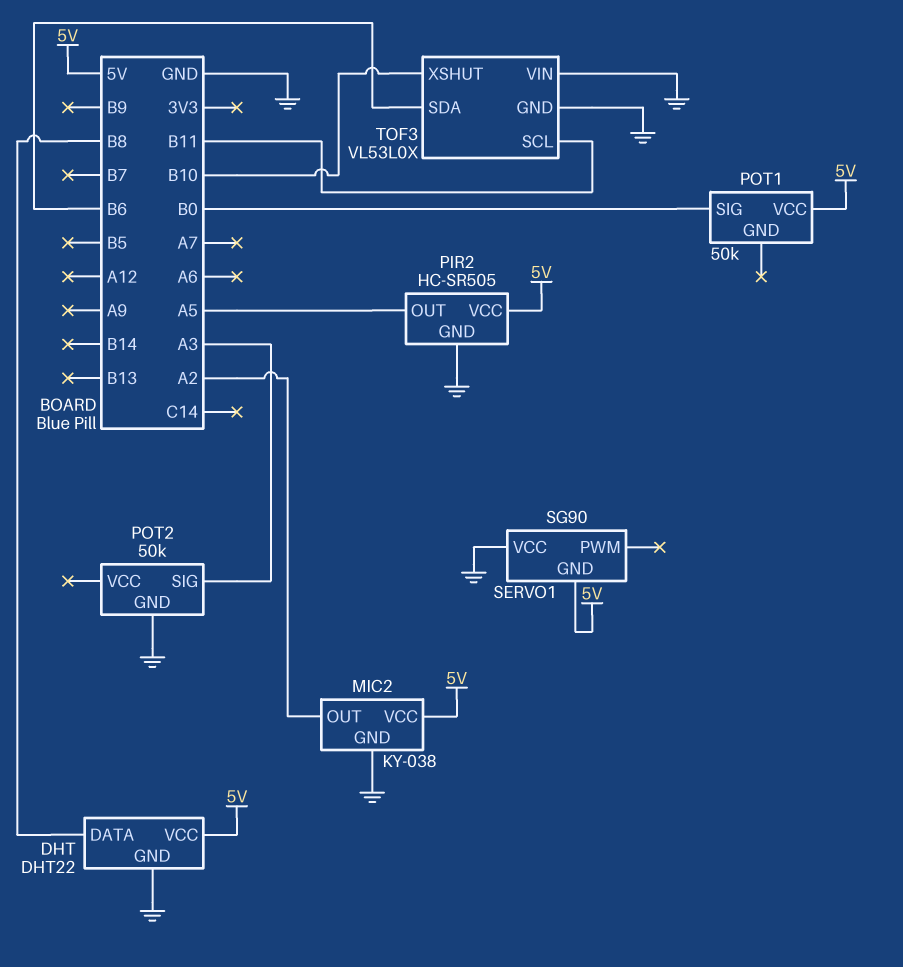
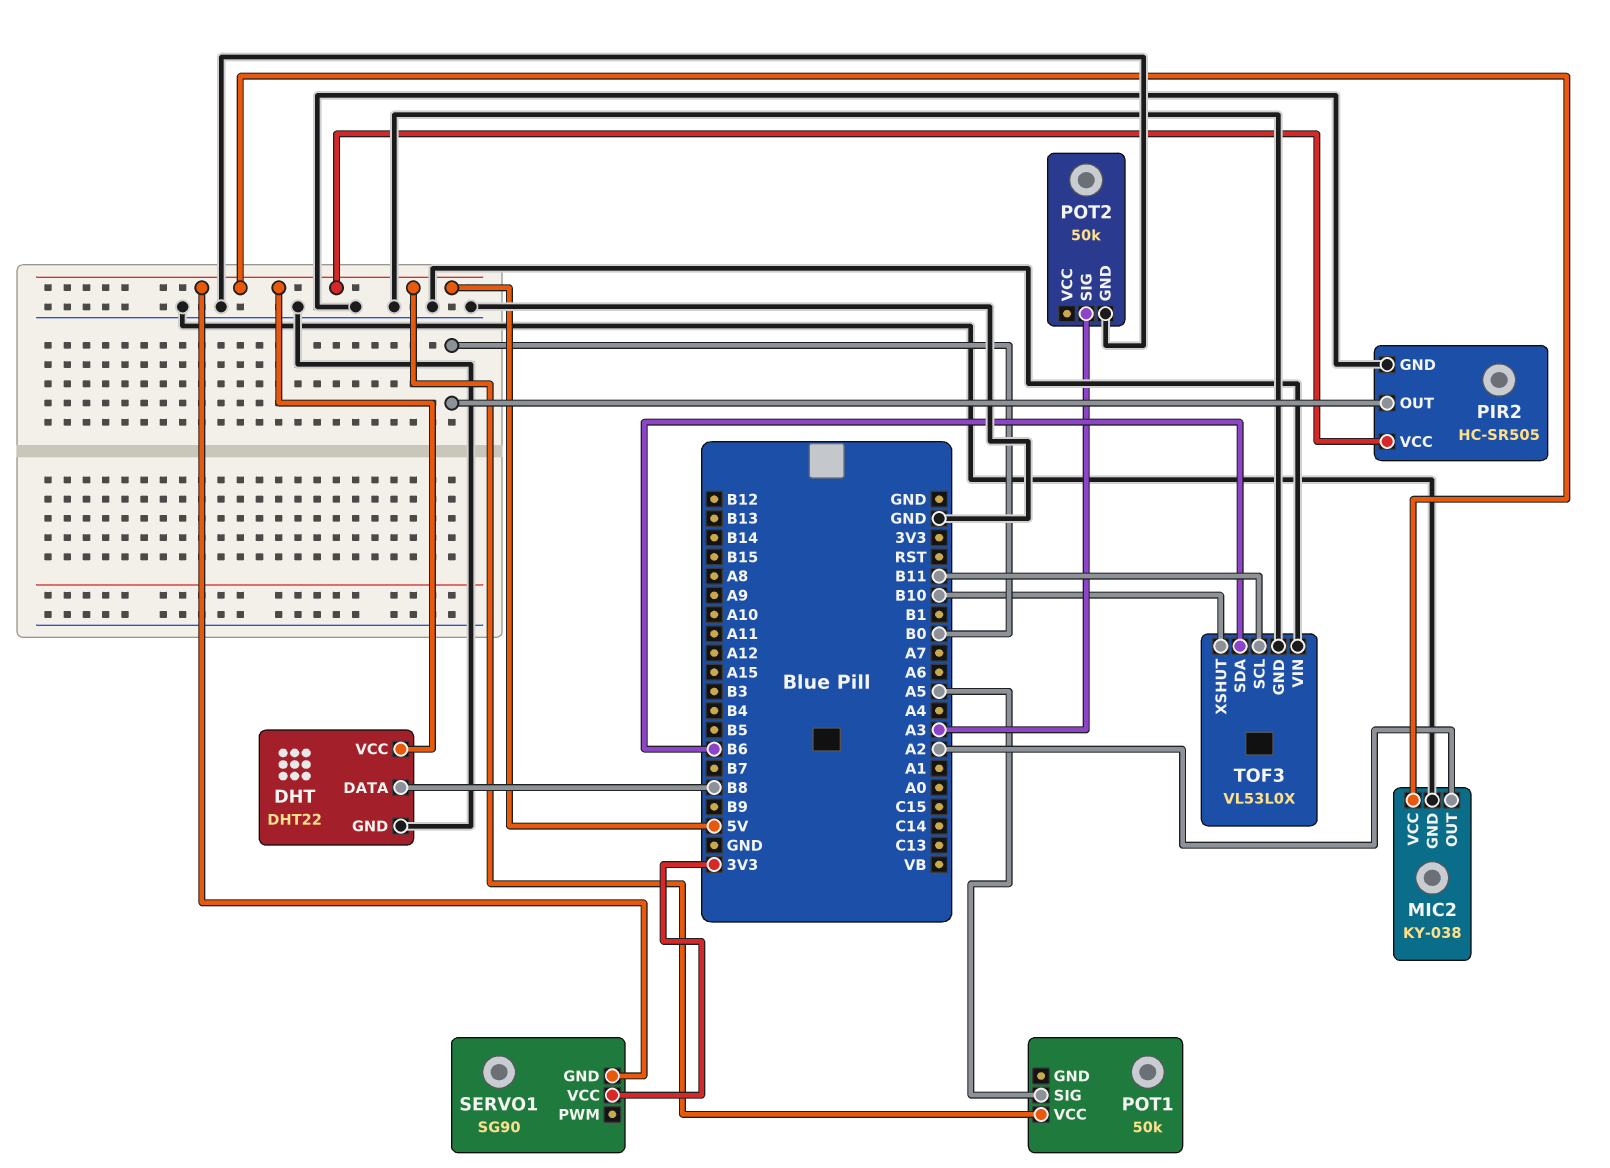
PIR2 pin OUT: A5 -> B0
POT1 pin SIG: B0 -> A5
SERVO1 pin VCC: GND -> 3V3

